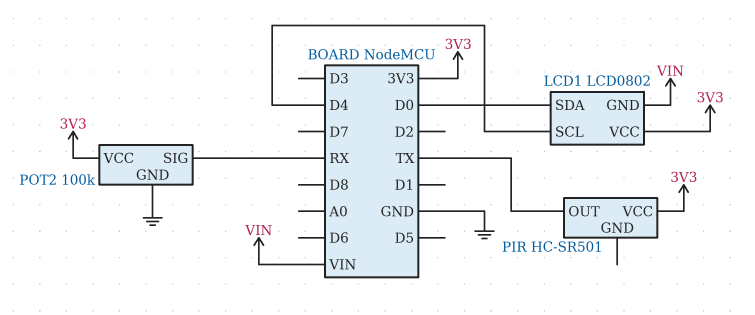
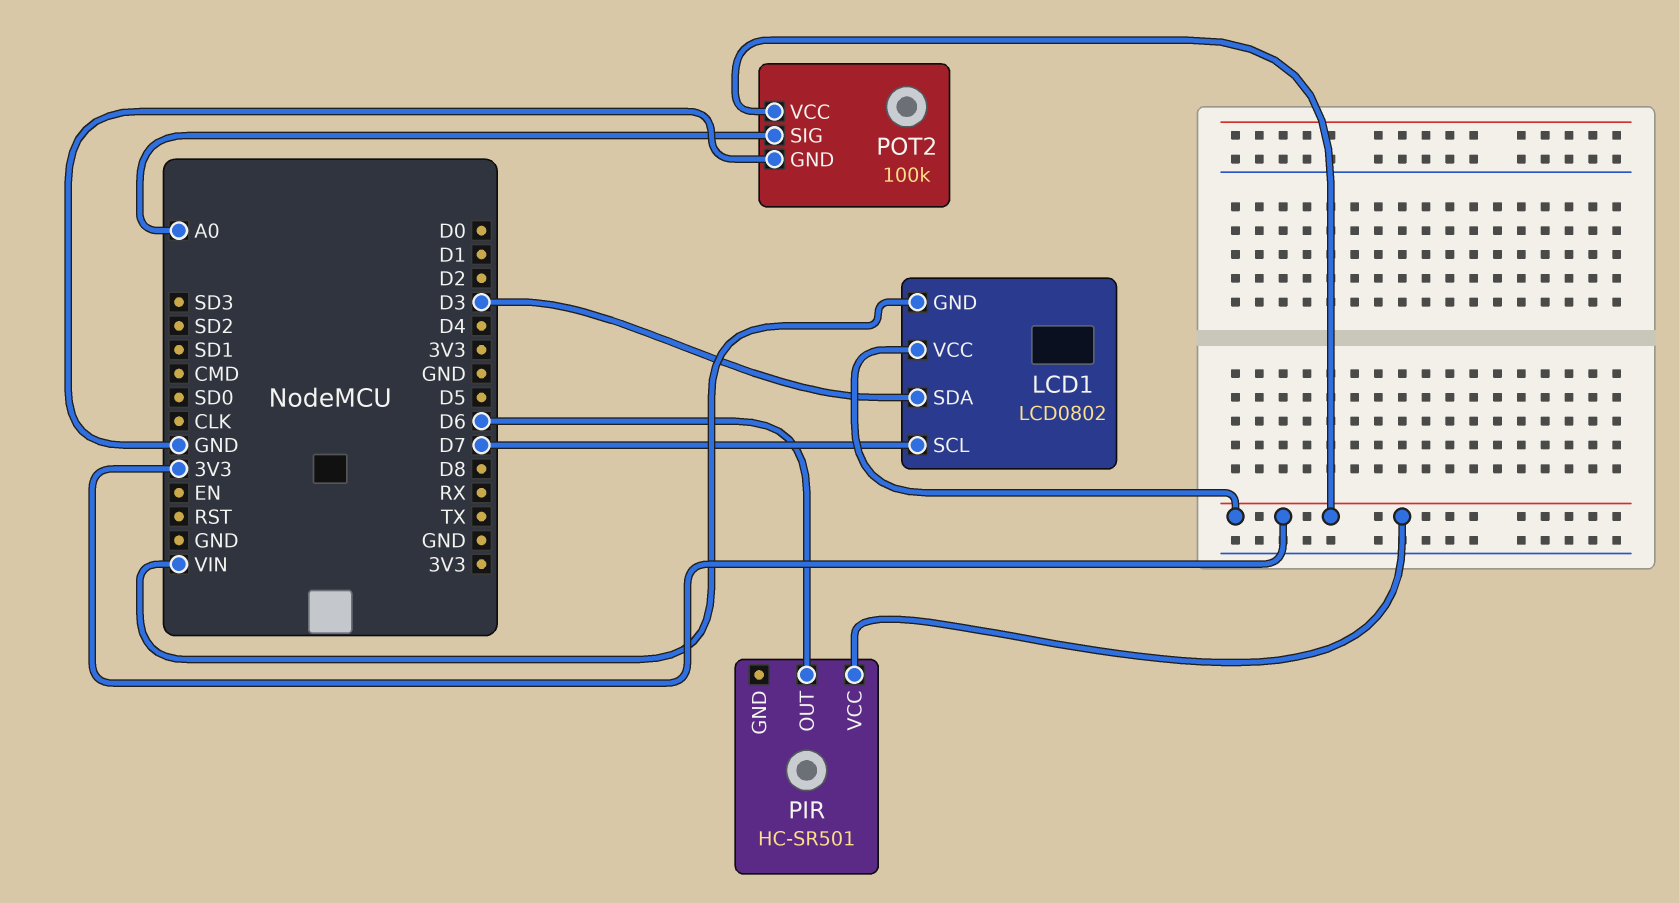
LCD1 pin SCL: D4 -> D7
LCD1 pin SDA: D0 -> D3
PIR pin OUT: TX -> D6
POT2 pin SIG: RX -> A0

